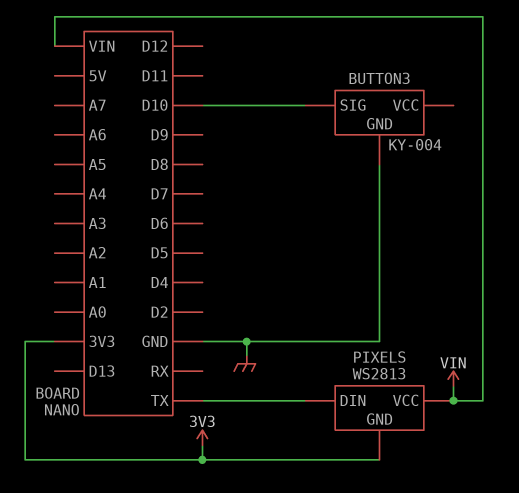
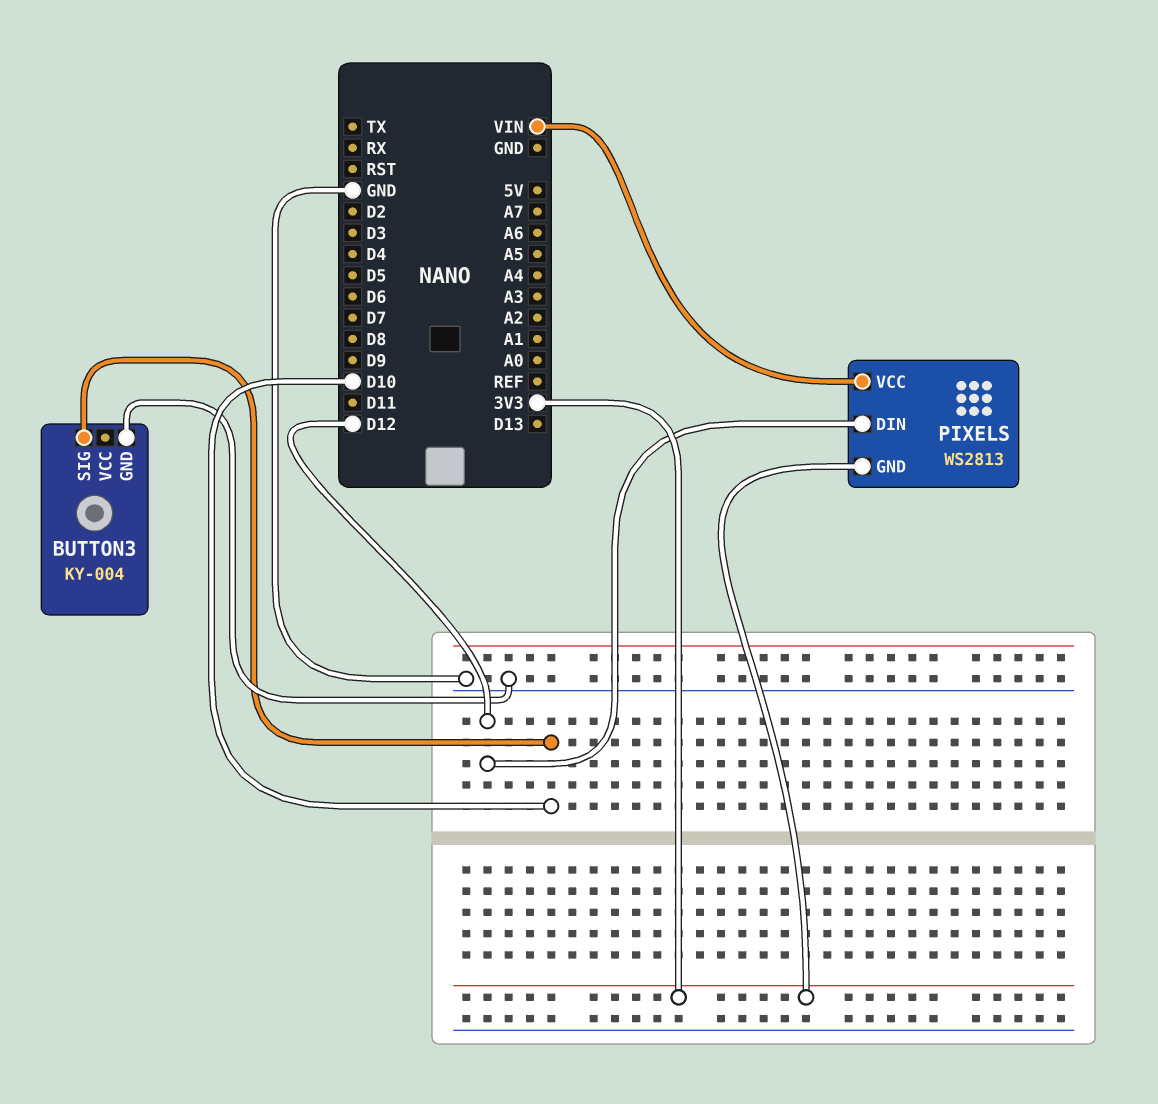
PIXELS pin DIN: TX -> D12

